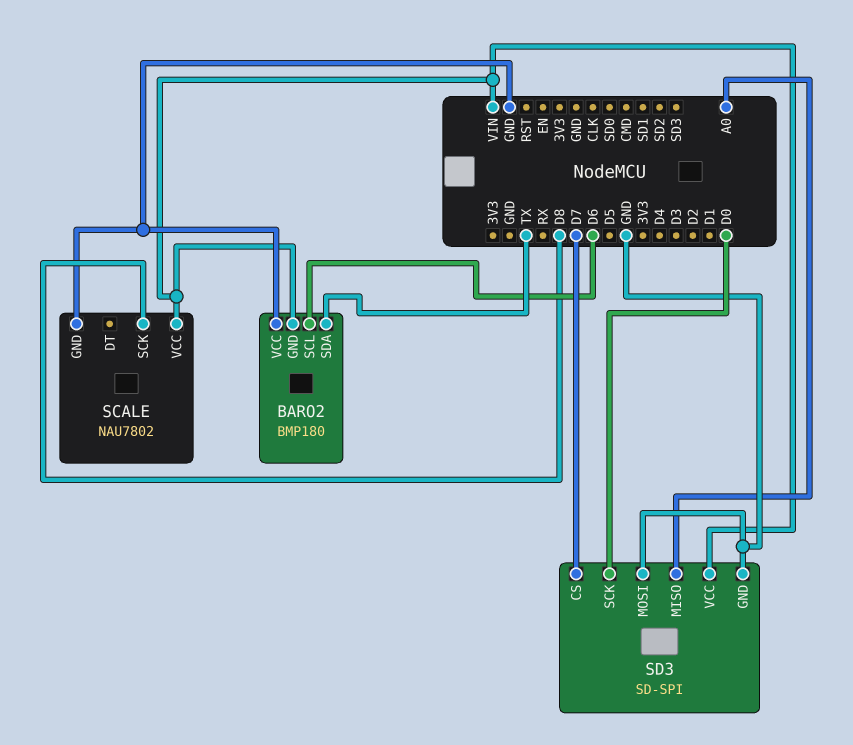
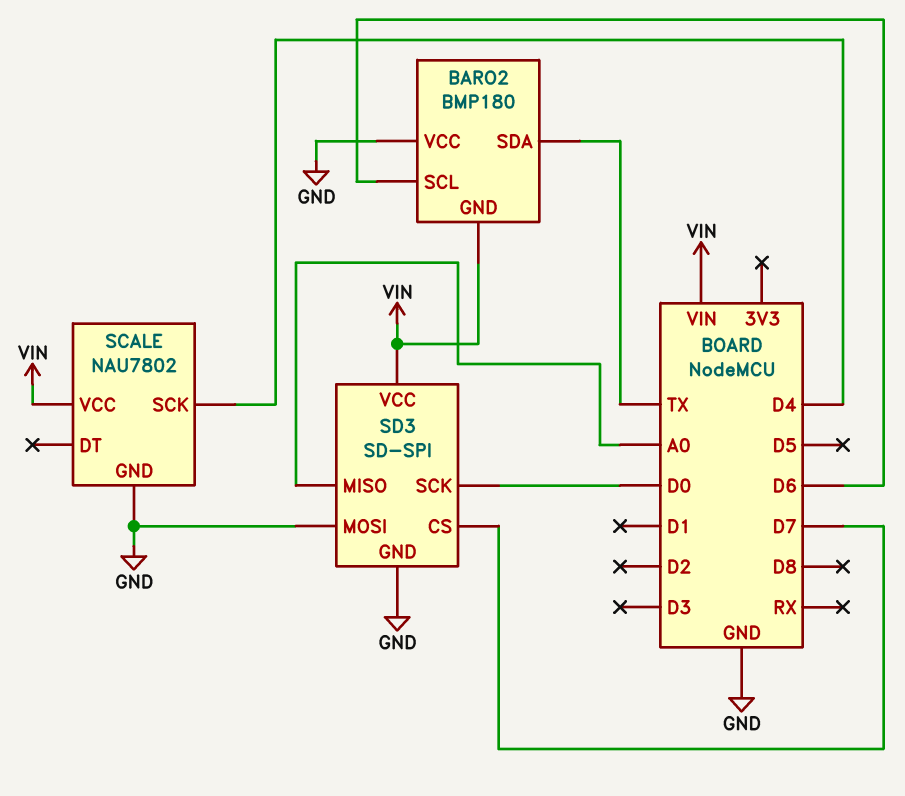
SCALE pin SCK: D8 -> D4

